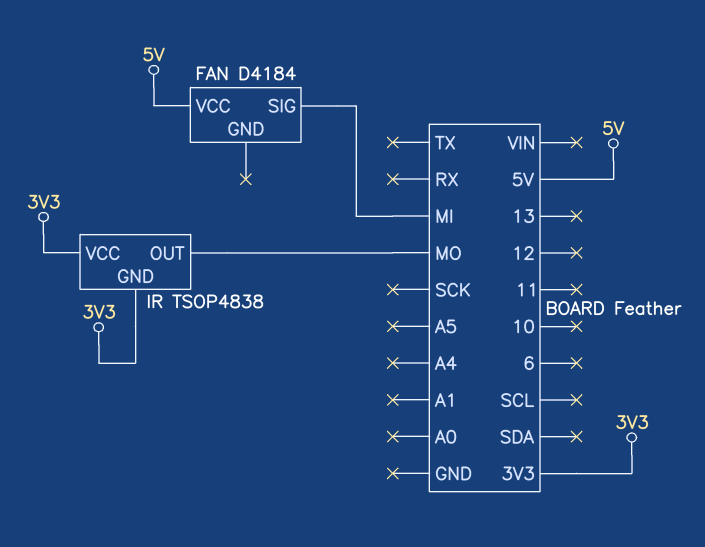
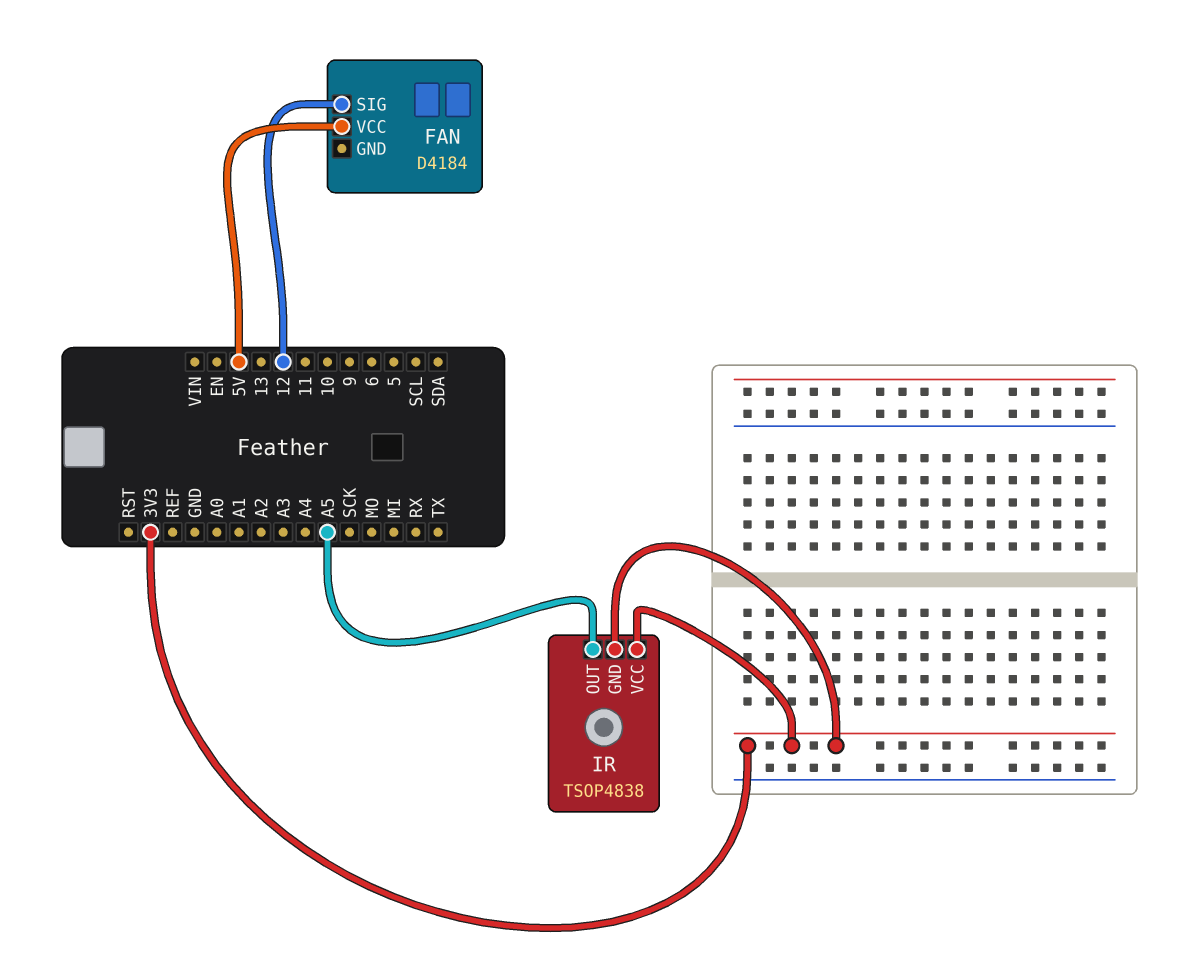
FAN pin SIG: MI -> 12
IR pin OUT: MO -> A5

